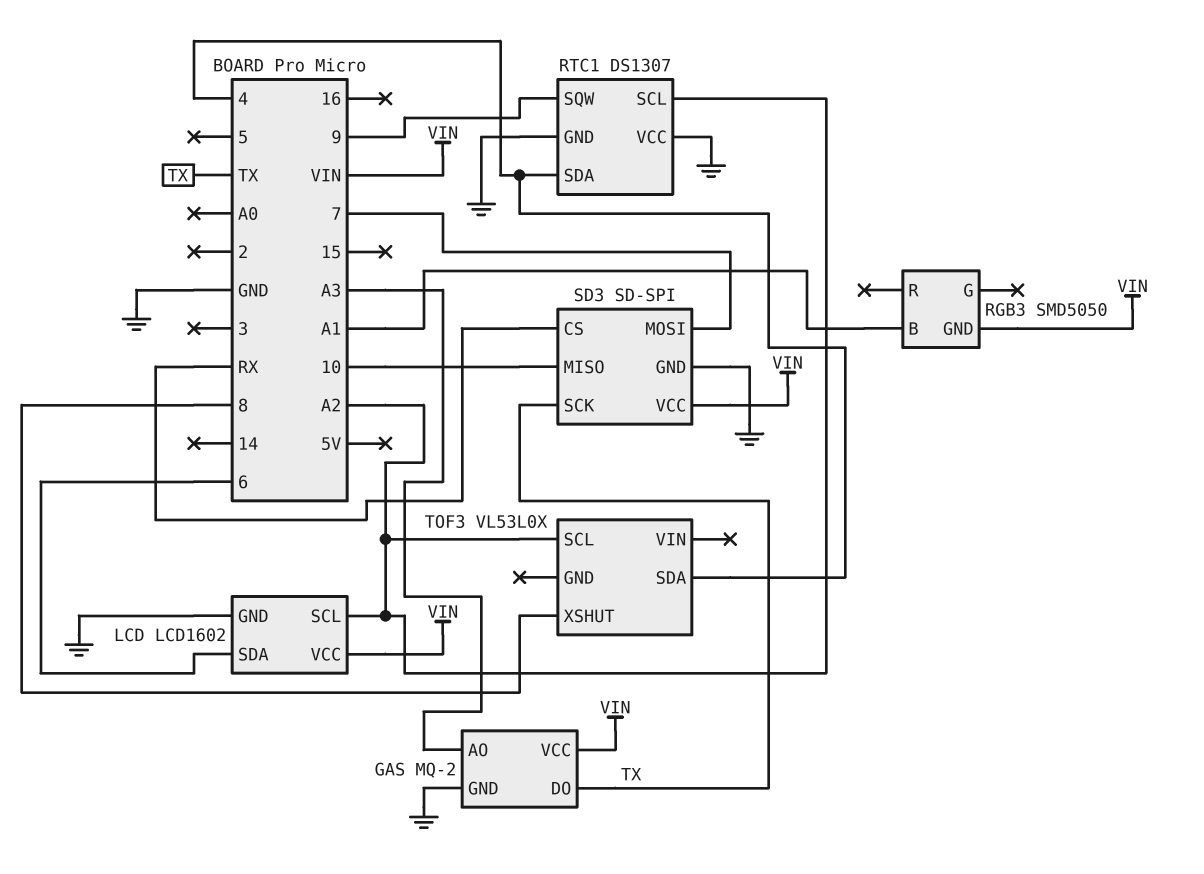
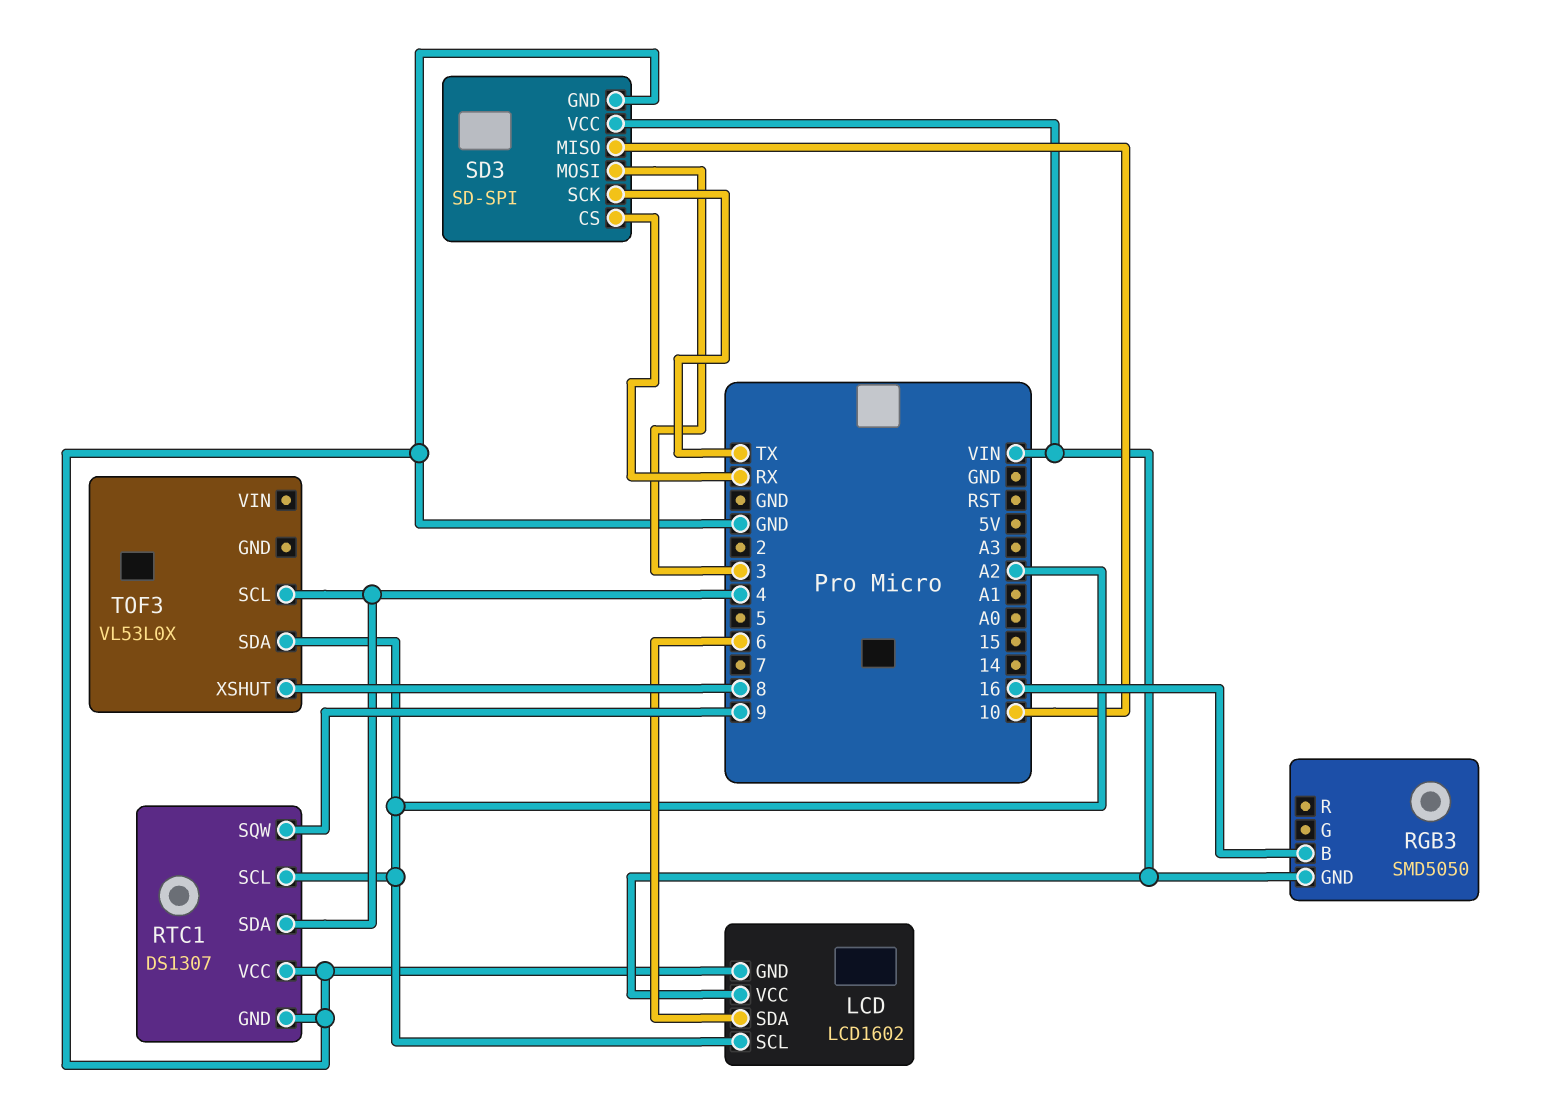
GAS: MQ-2 -> none
GAS pin AO: A3 -> none
GAS pin DO: TX -> none
GAS pin GND: GND -> none
GAS pin VCC: VIN -> none
RGB3 pin B: A1 -> 16
SD3 pin MOSI: 7 -> 3
TOF3 pin SCL: A2 -> 4
TOF3 pin SDA: 4 -> A2

